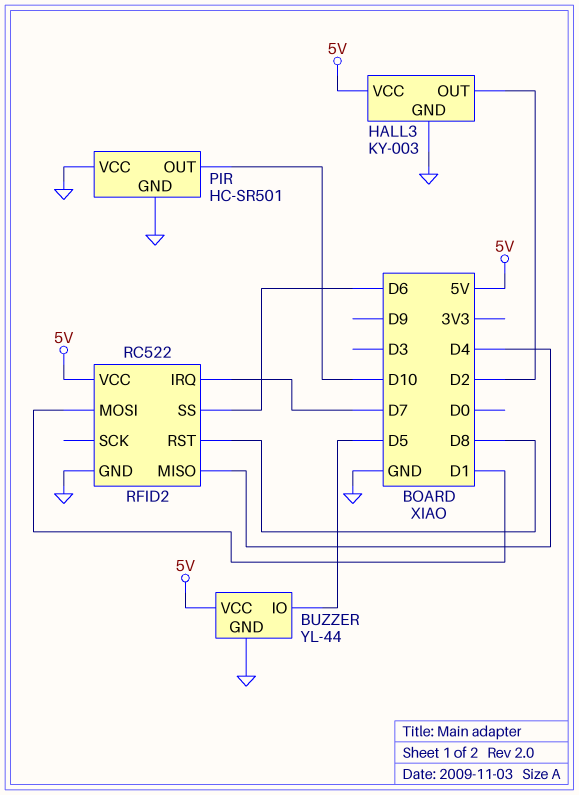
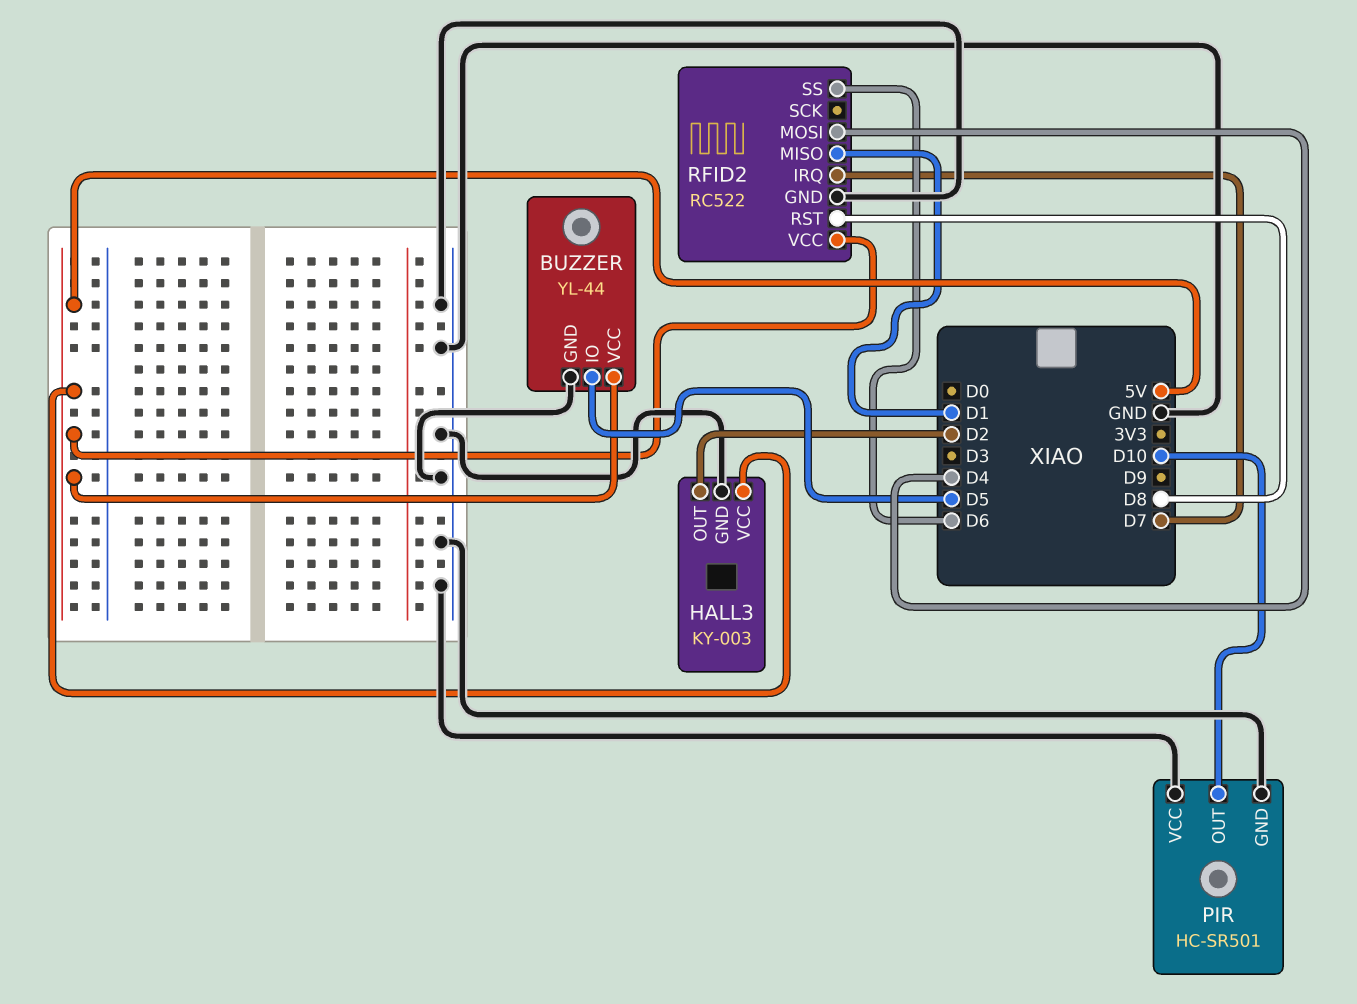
RFID2 pin MISO: D4 -> D1
RFID2 pin MOSI: D1 -> D4

